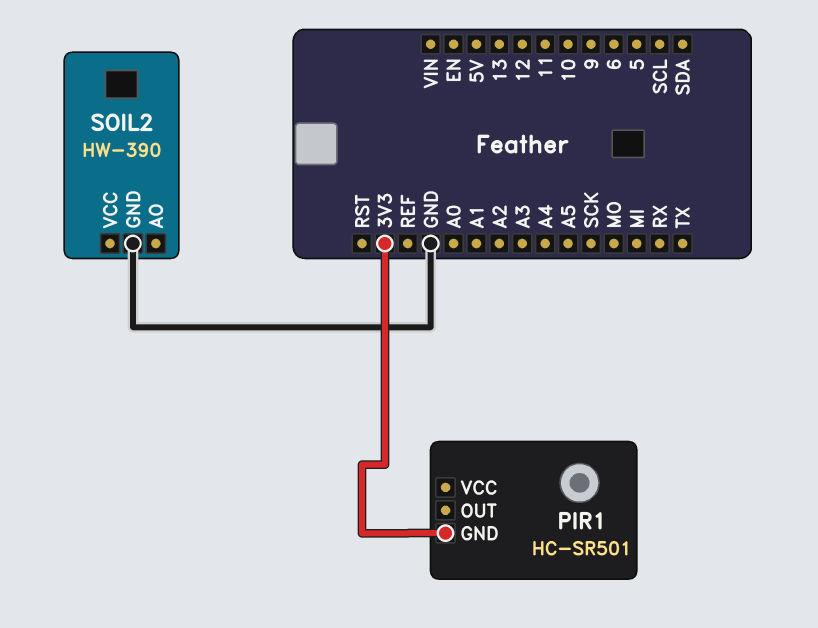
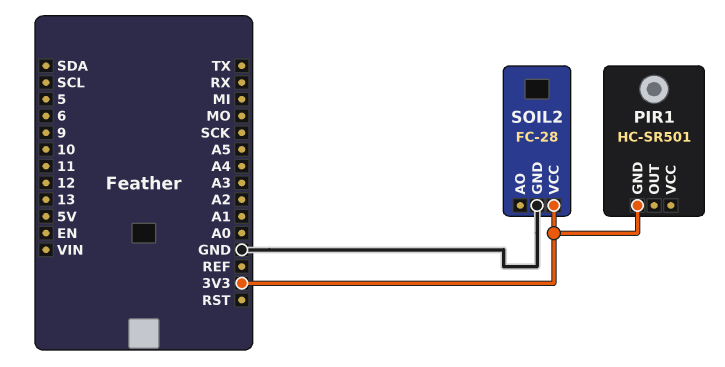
SOIL2: HW-390 -> FC-28
SOIL2 pin VCC: none -> 3V3

